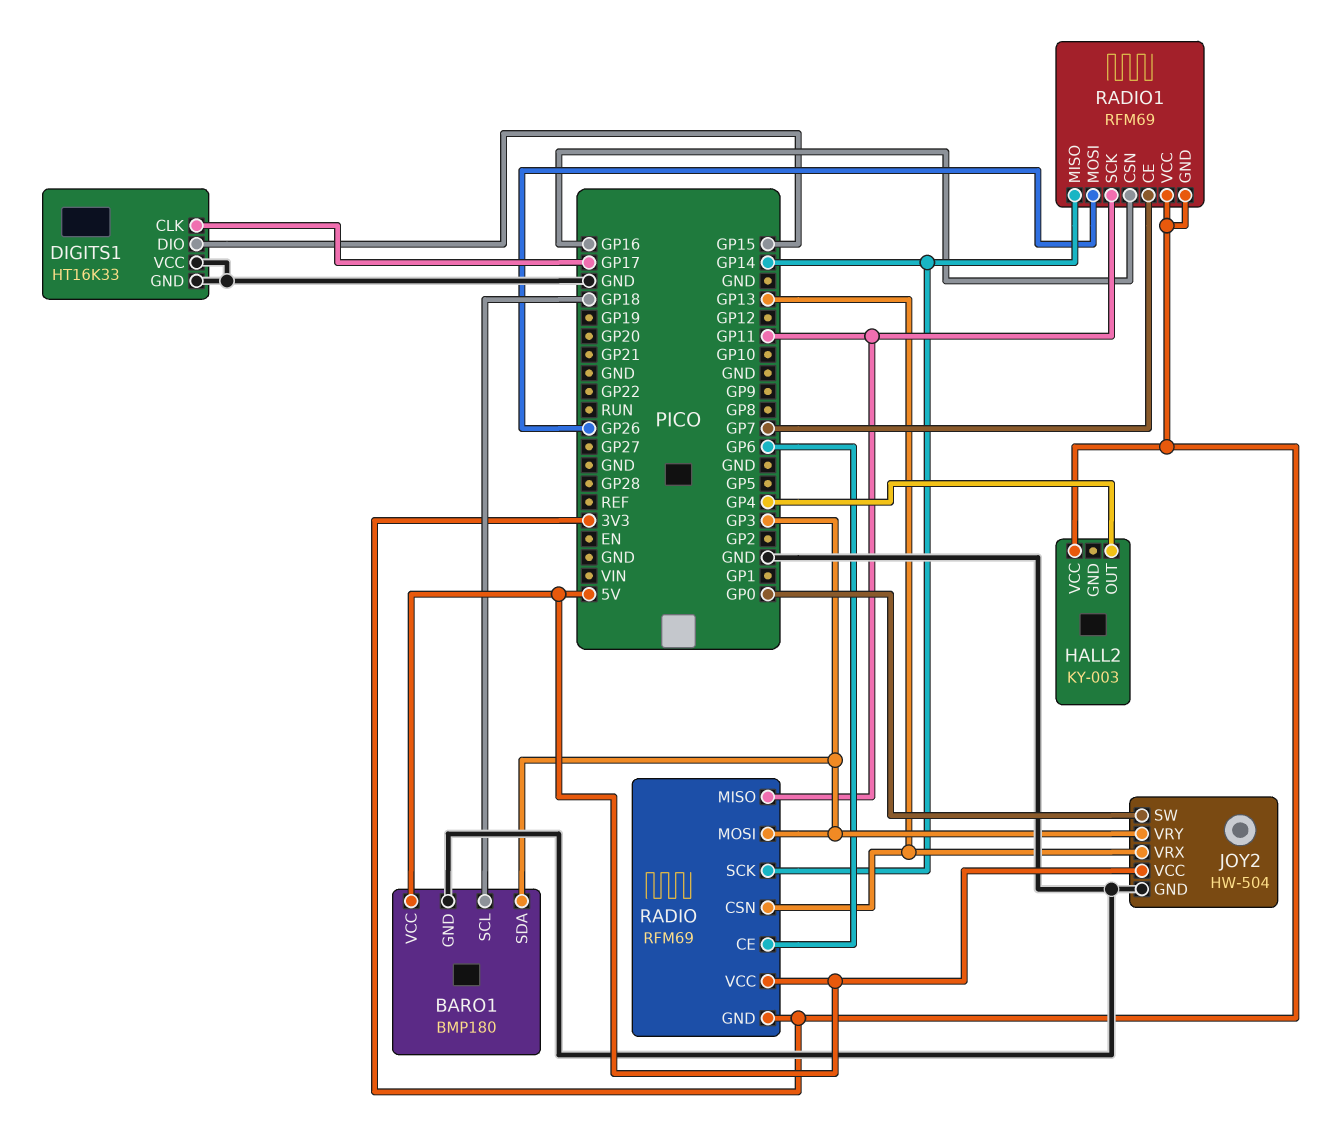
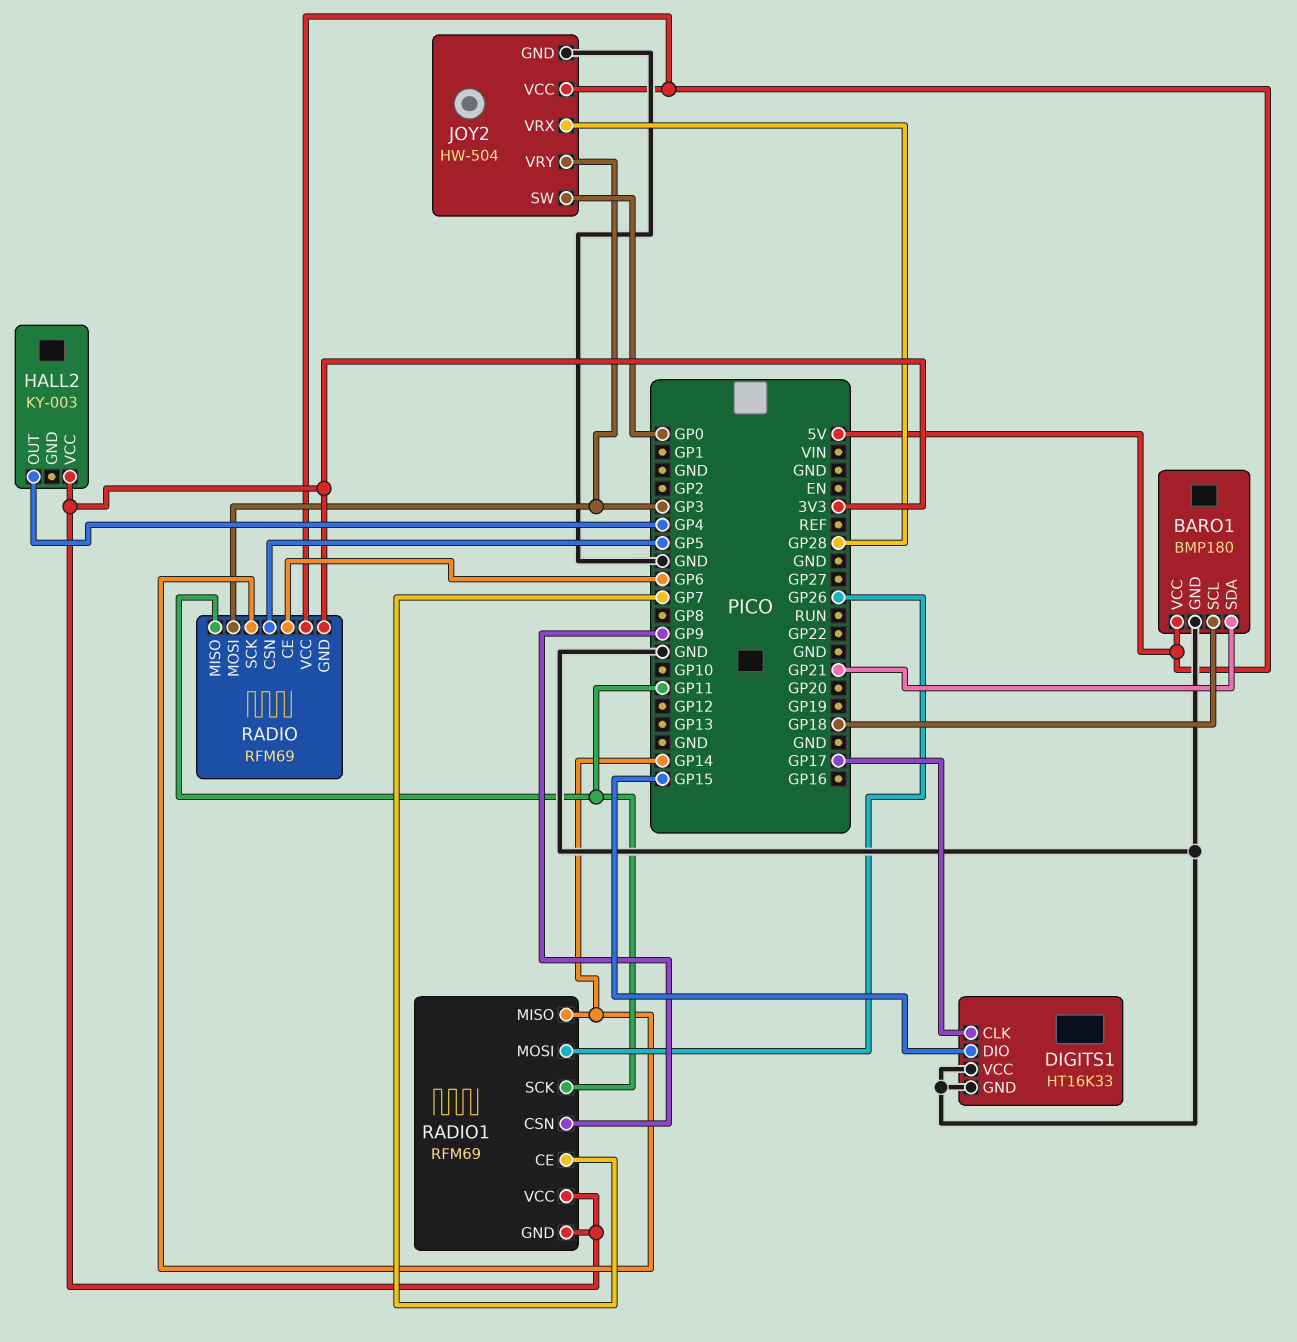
BARO1 pin SDA: GP3 -> GP21
JOY2 pin VRX: GP13 -> GP28
RADIO pin CSN: GP13 -> GP5
RADIO1 pin CSN: GP16 -> GP9

